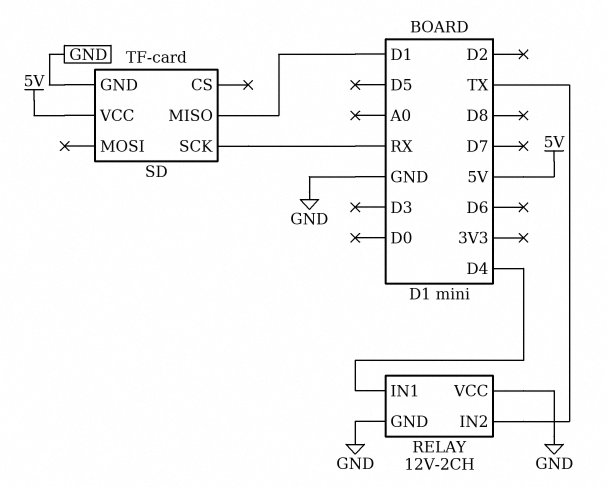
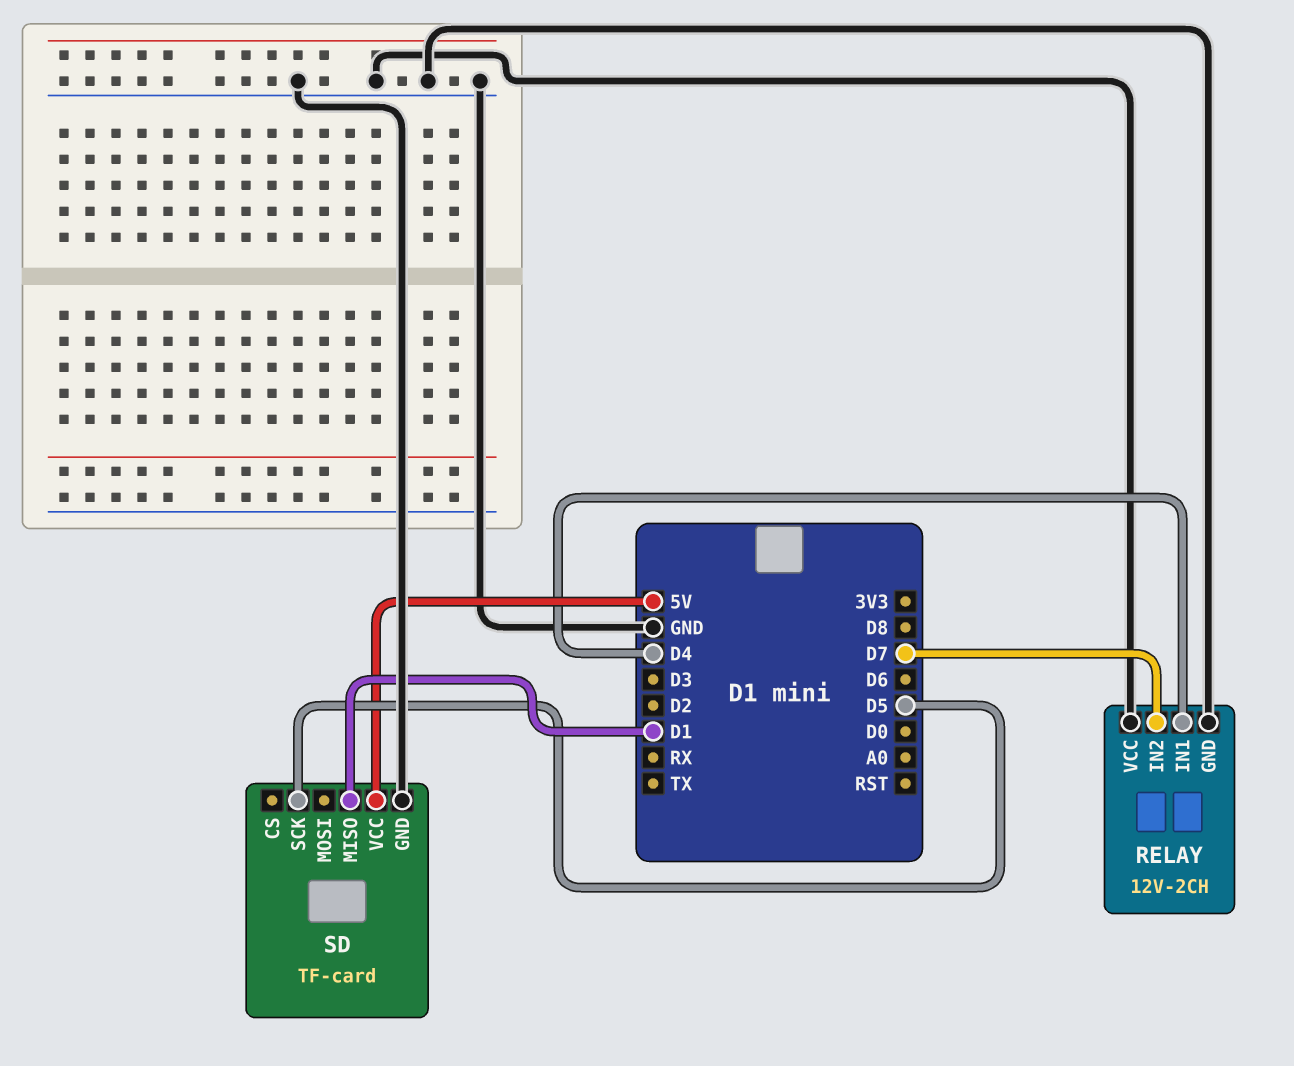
RELAY pin IN2: TX -> D7
SD pin SCK: RX -> D5

